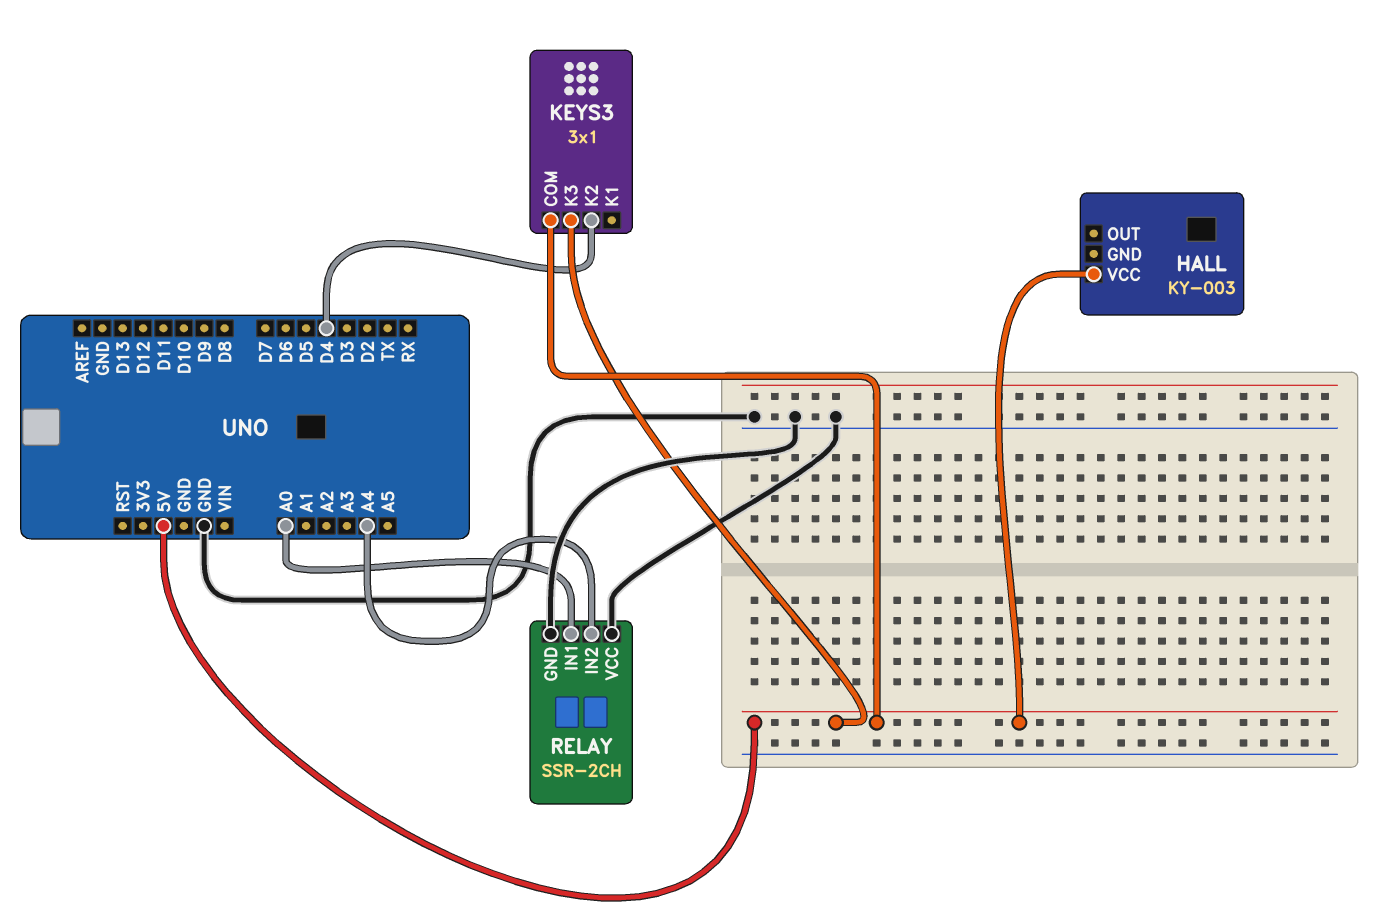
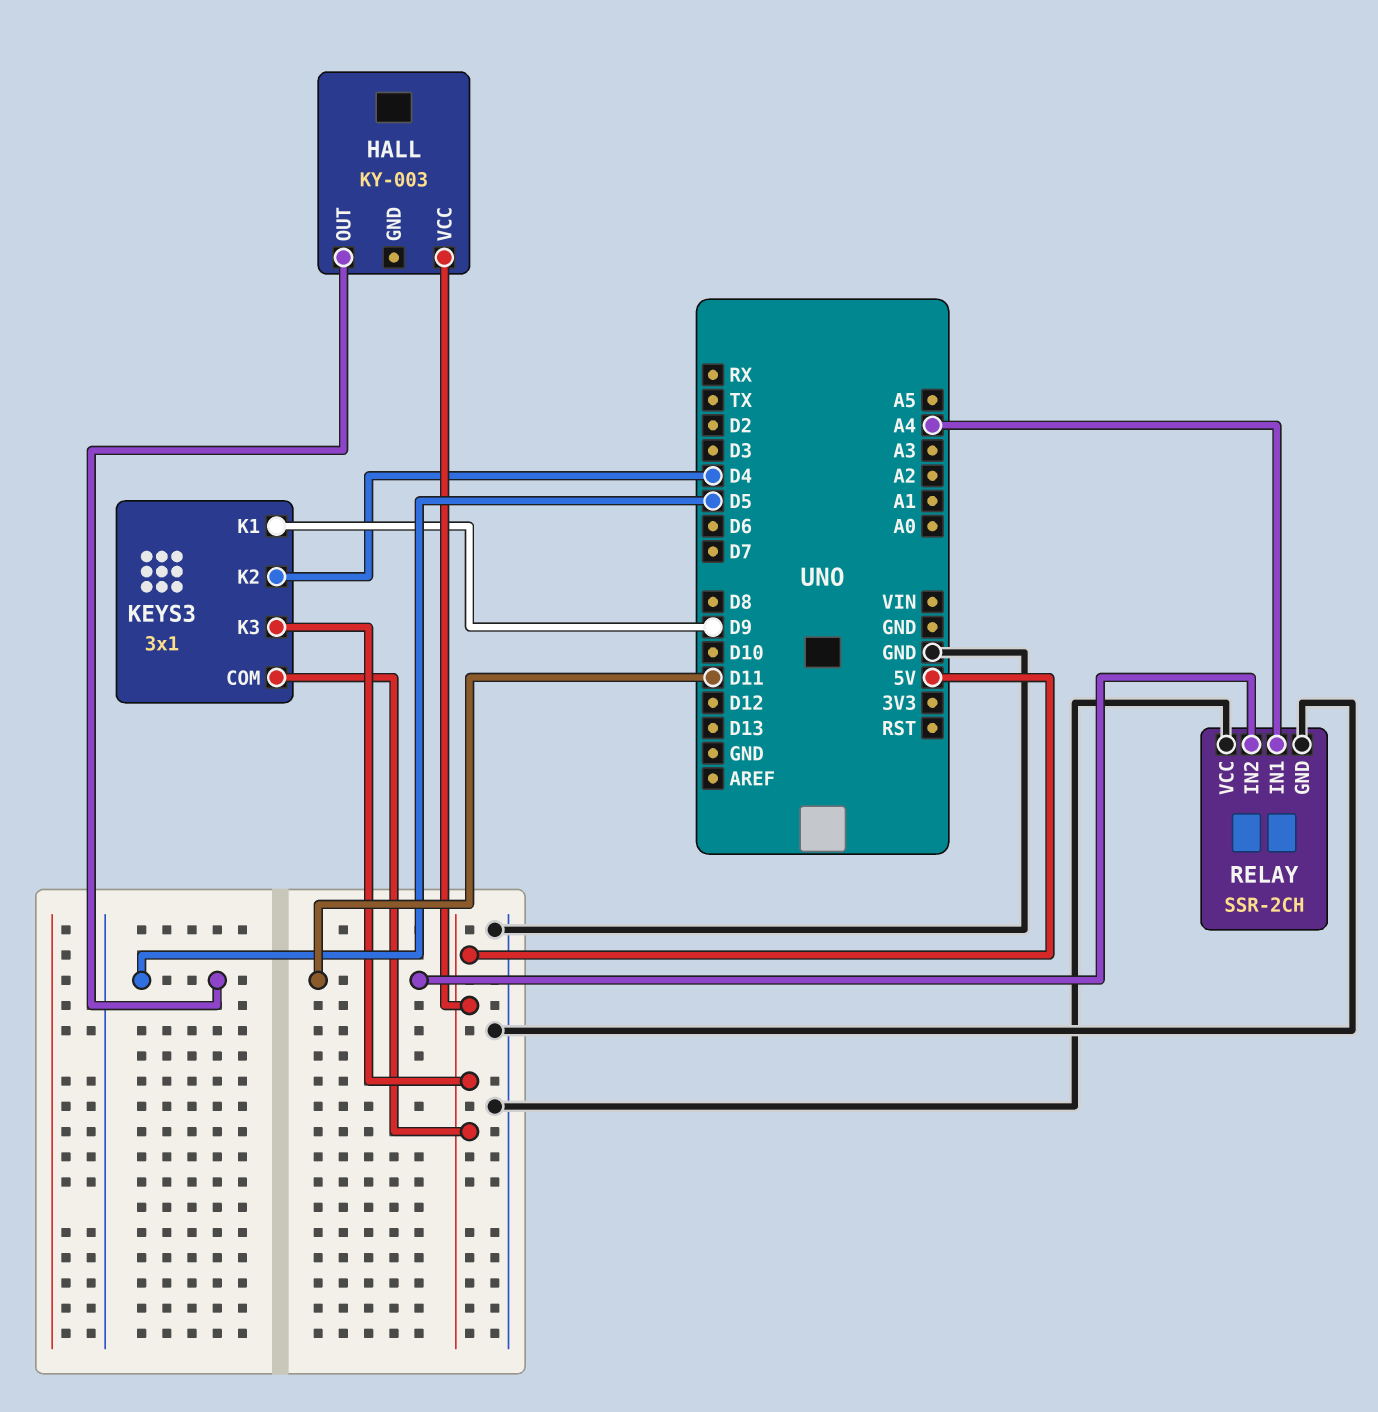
HALL pin OUT: none -> D5
KEYS3 pin K1: none -> D9
RELAY pin IN1: A0 -> A4
RELAY pin IN2: A4 -> D11

